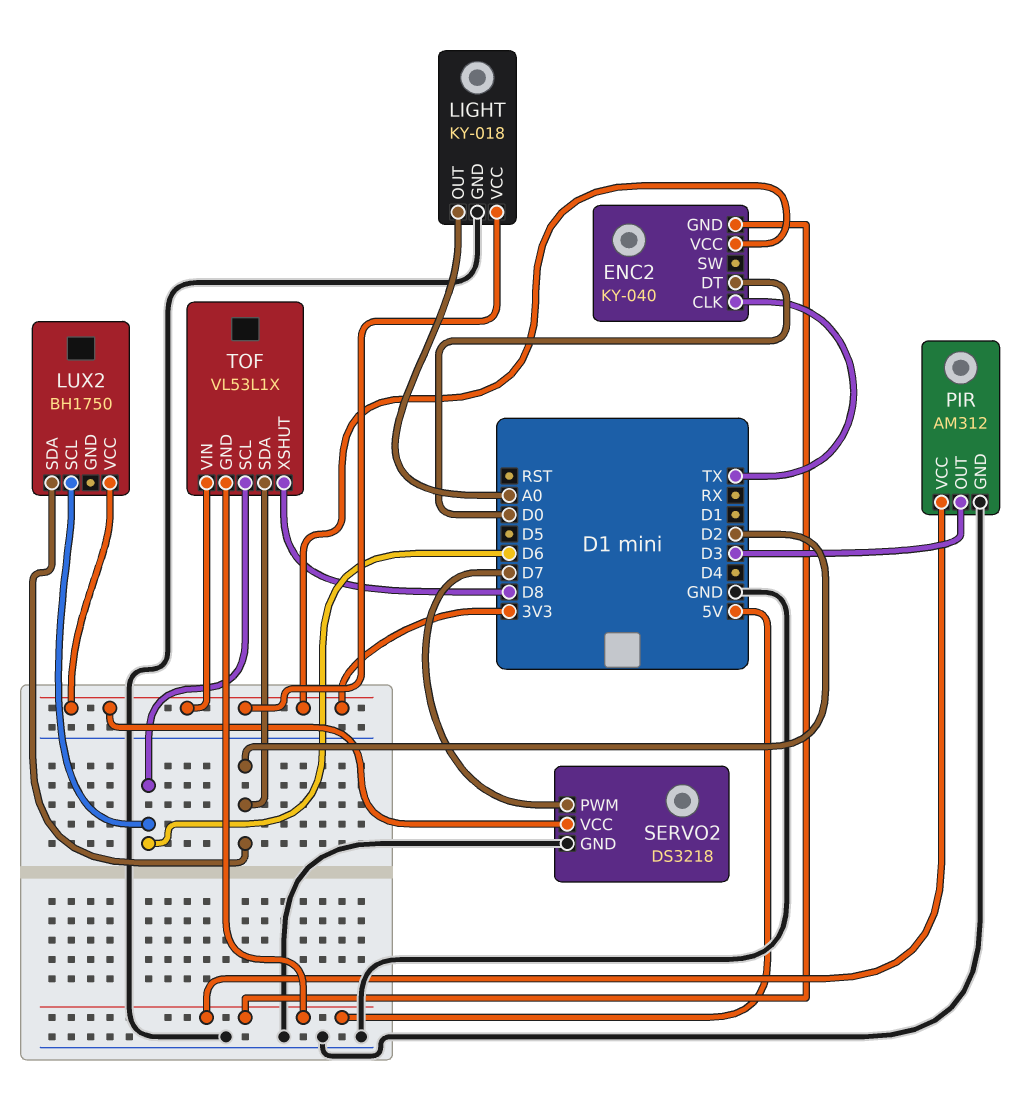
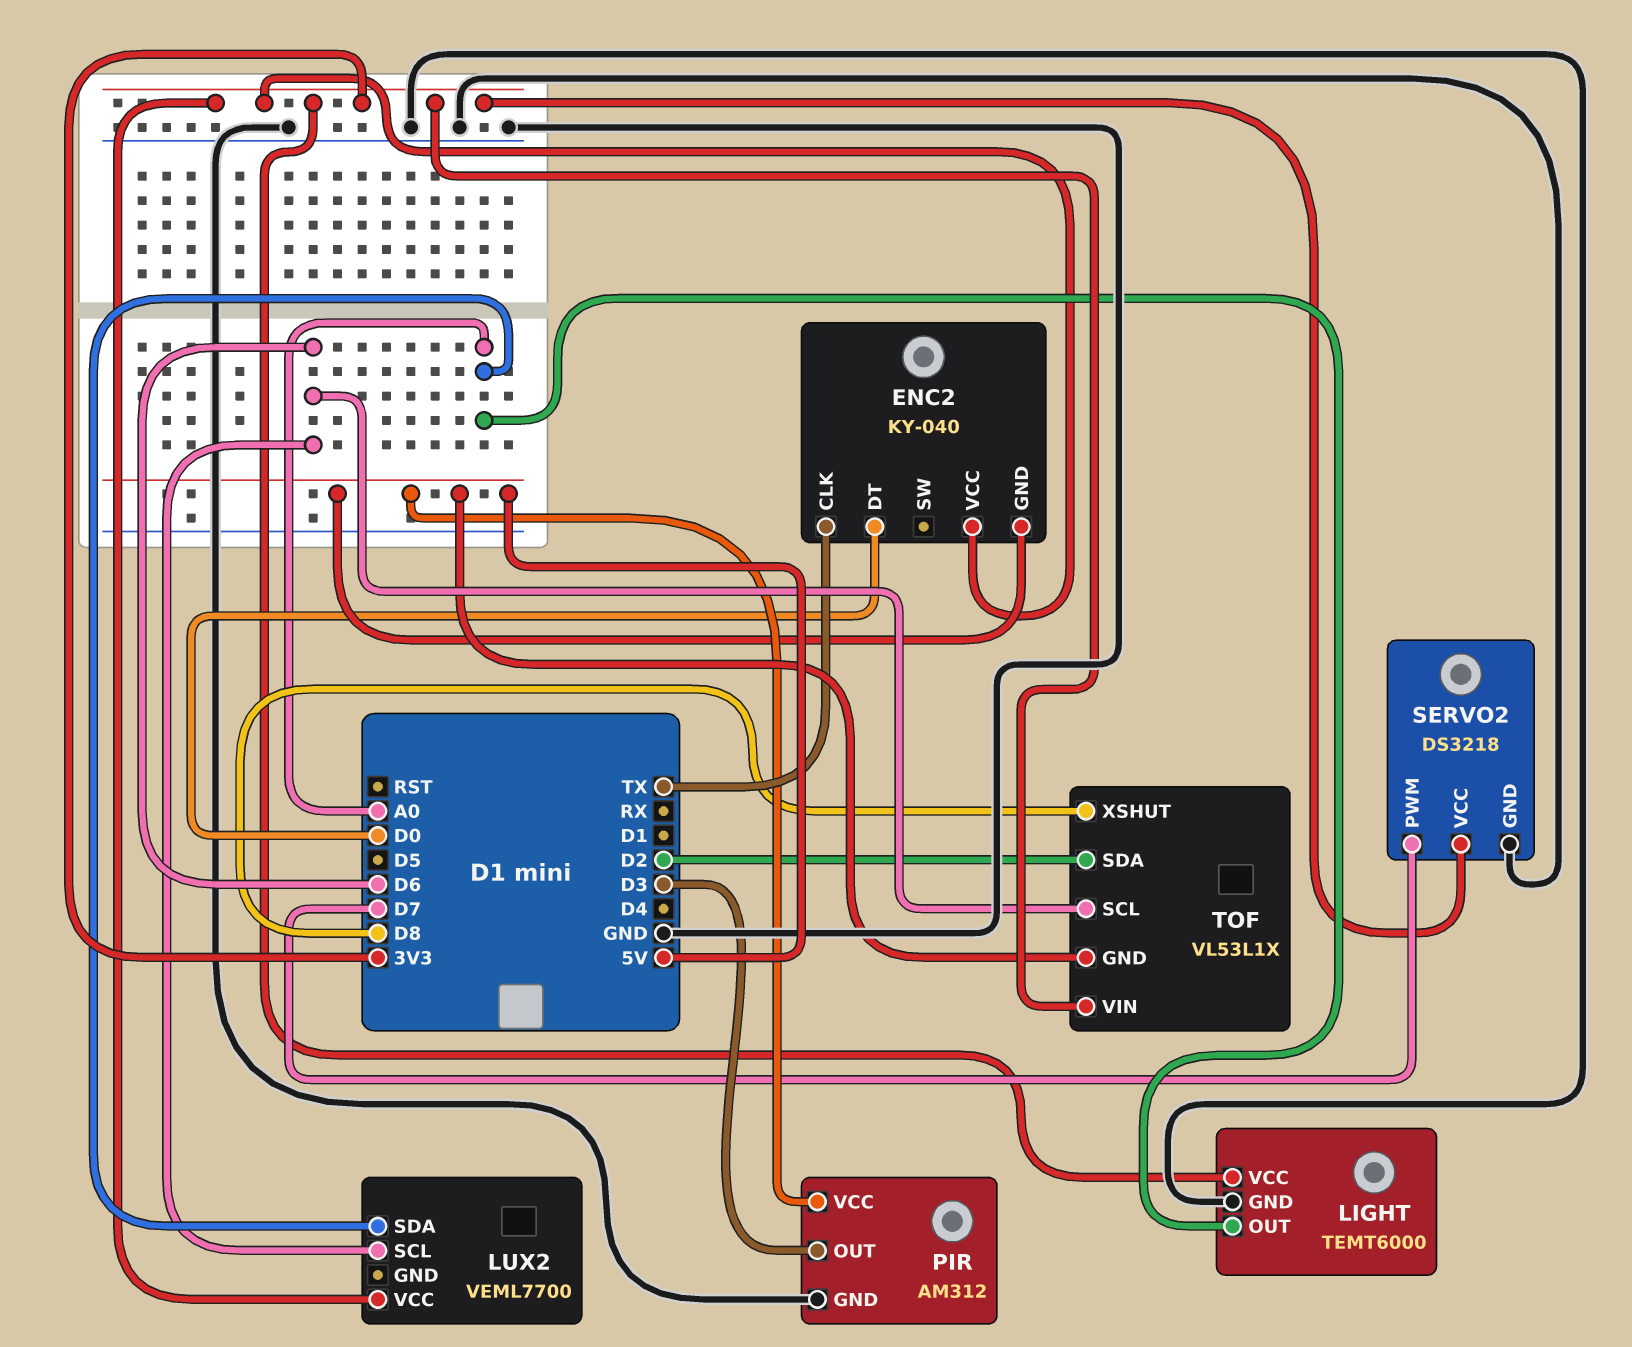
LIGHT: KY-018 -> TEMT6000
LUX2: BH1750 -> VEML7700
LUX2 pin SDA: D2 -> A0

